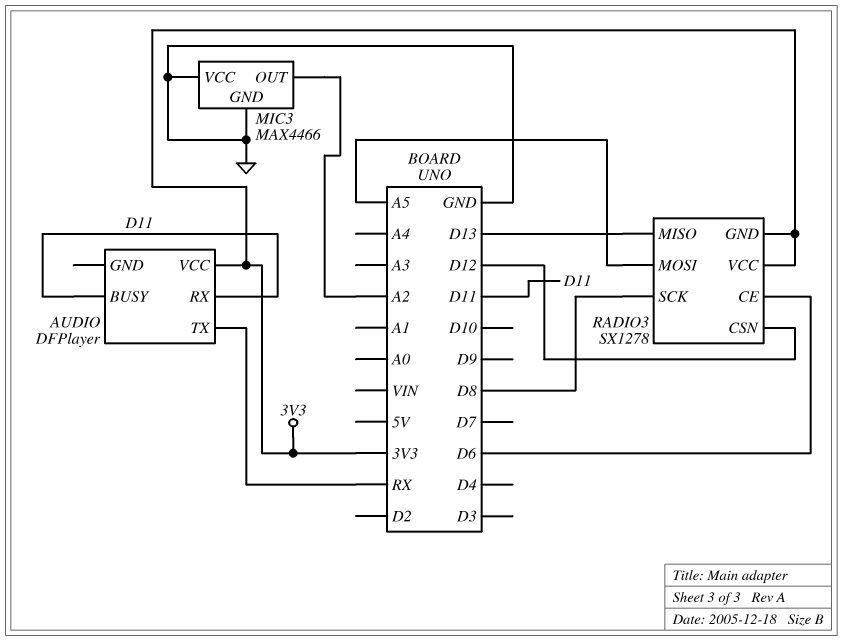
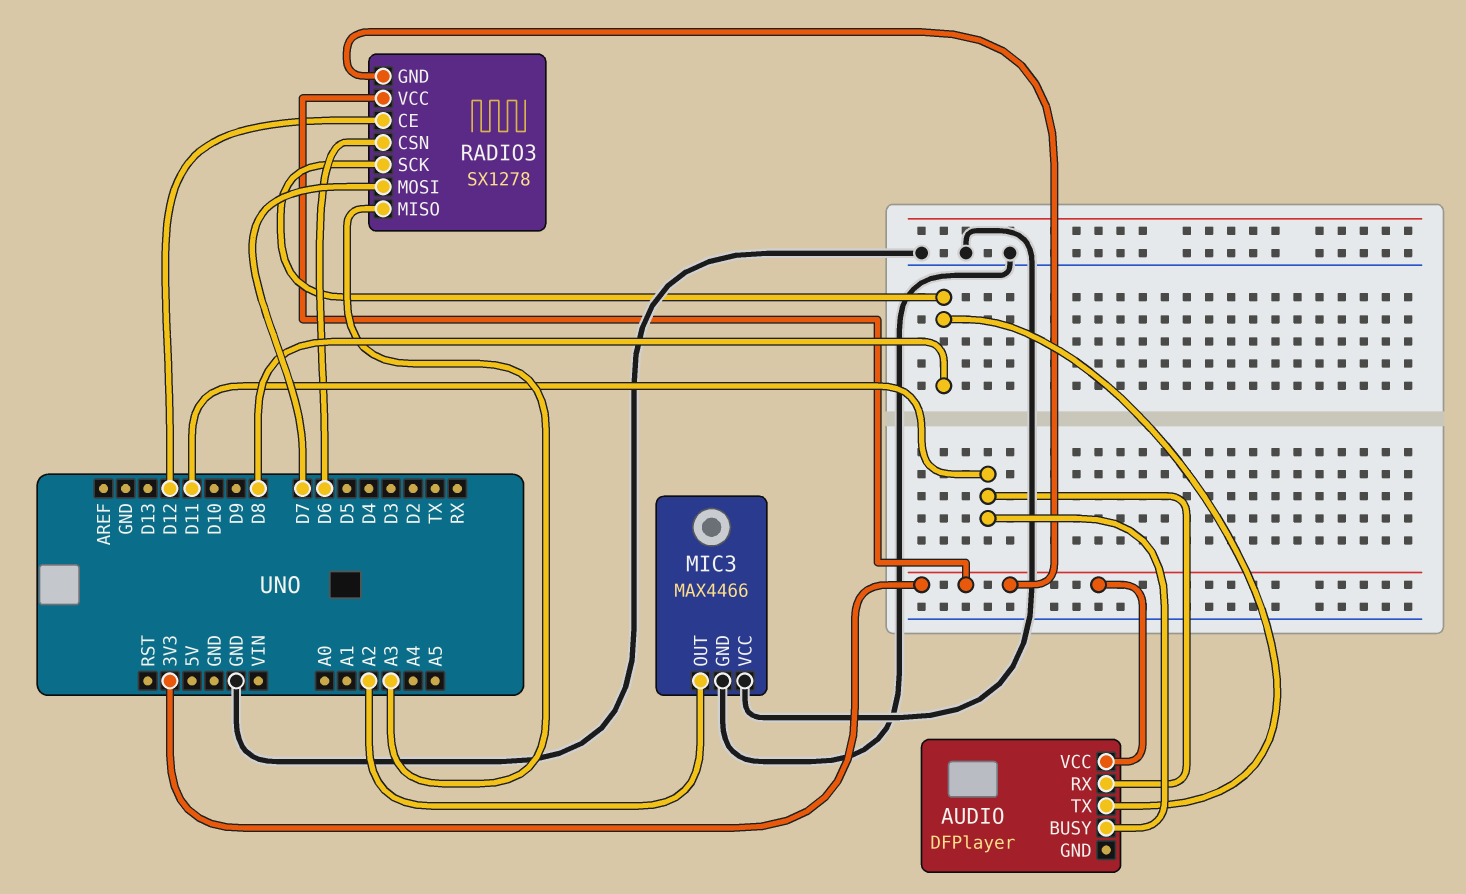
AUDIO pin TX: RX -> D8
RADIO3 pin CE: D6 -> D12
RADIO3 pin CSN: D12 -> D6
RADIO3 pin MISO: D13 -> A3
RADIO3 pin MOSI: A5 -> D7

